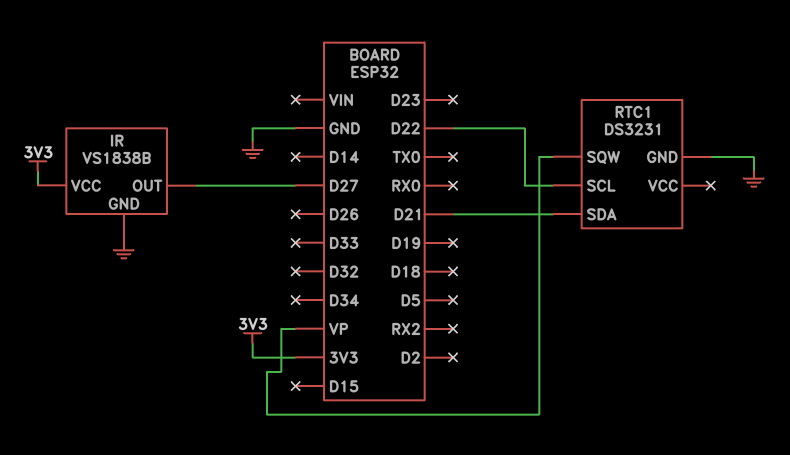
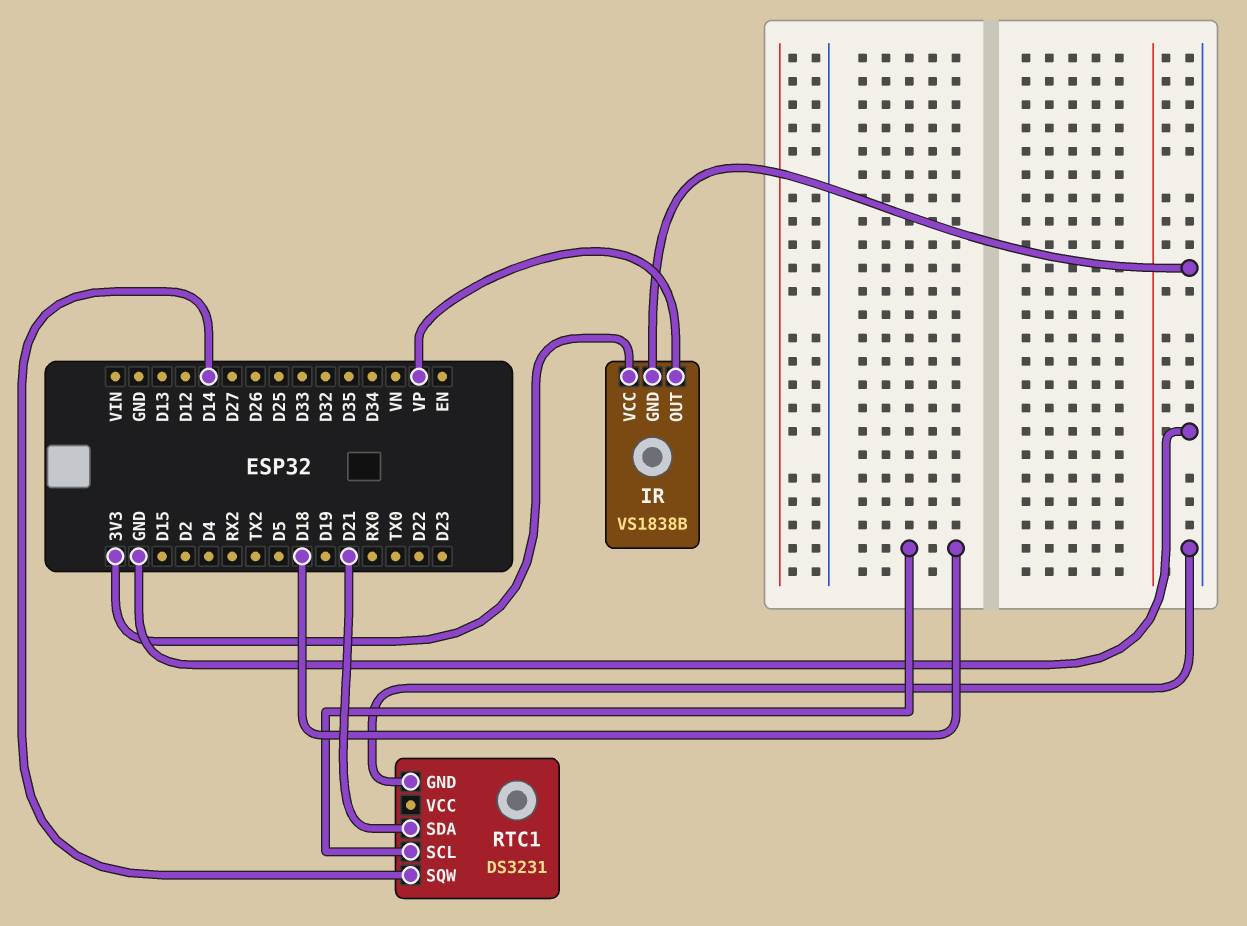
IR pin OUT: D27 -> VP
RTC1 pin SCL: D22 -> D18
RTC1 pin SQW: VP -> D14

